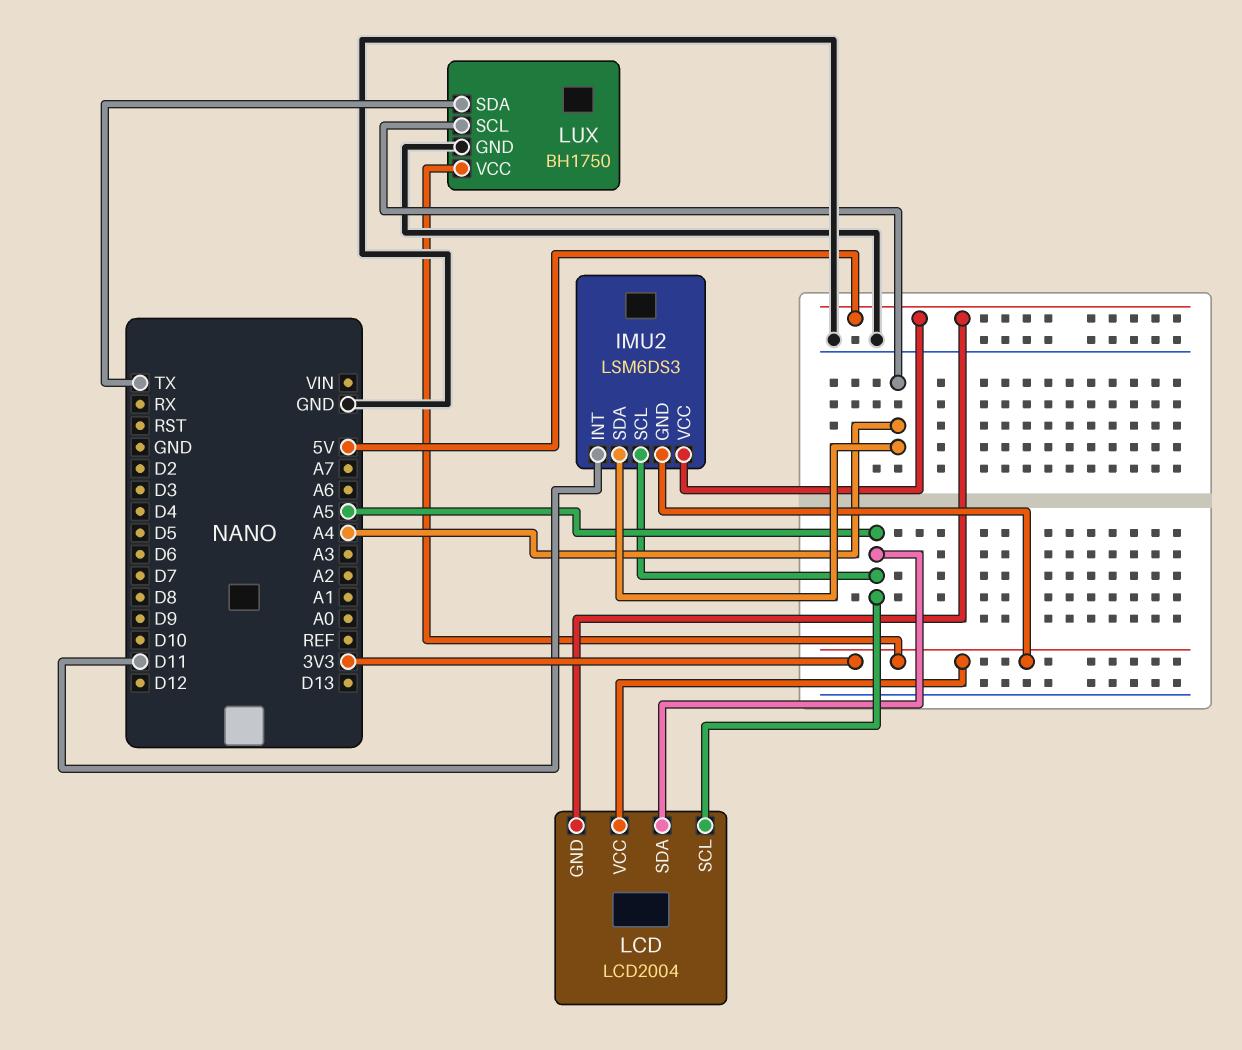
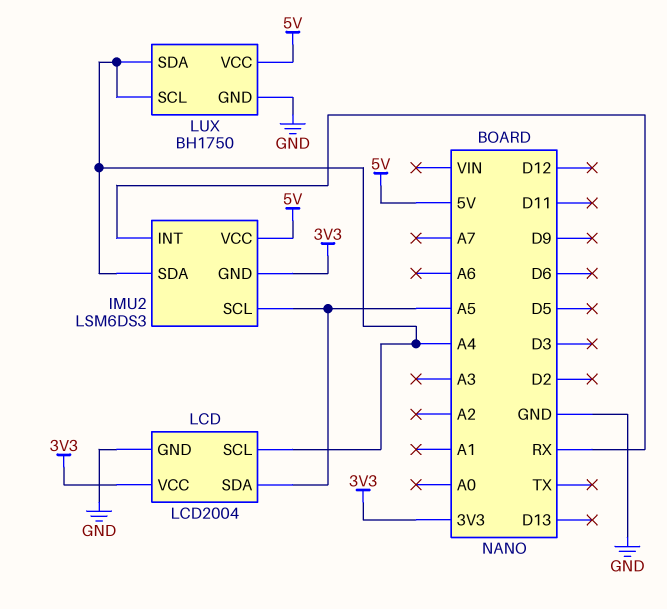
IMU2 pin INT: D11 -> RX
LCD pin GND: 5V -> GND
LCD pin SCL: A5 -> A4
LUX pin SDA: TX -> A4
LUX pin VCC: 3V3 -> 5V

